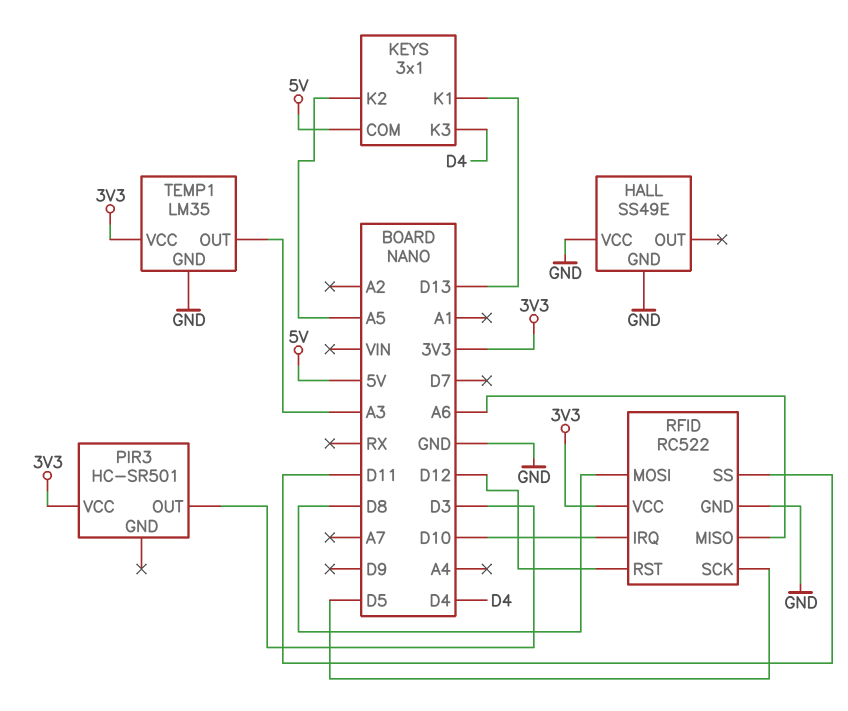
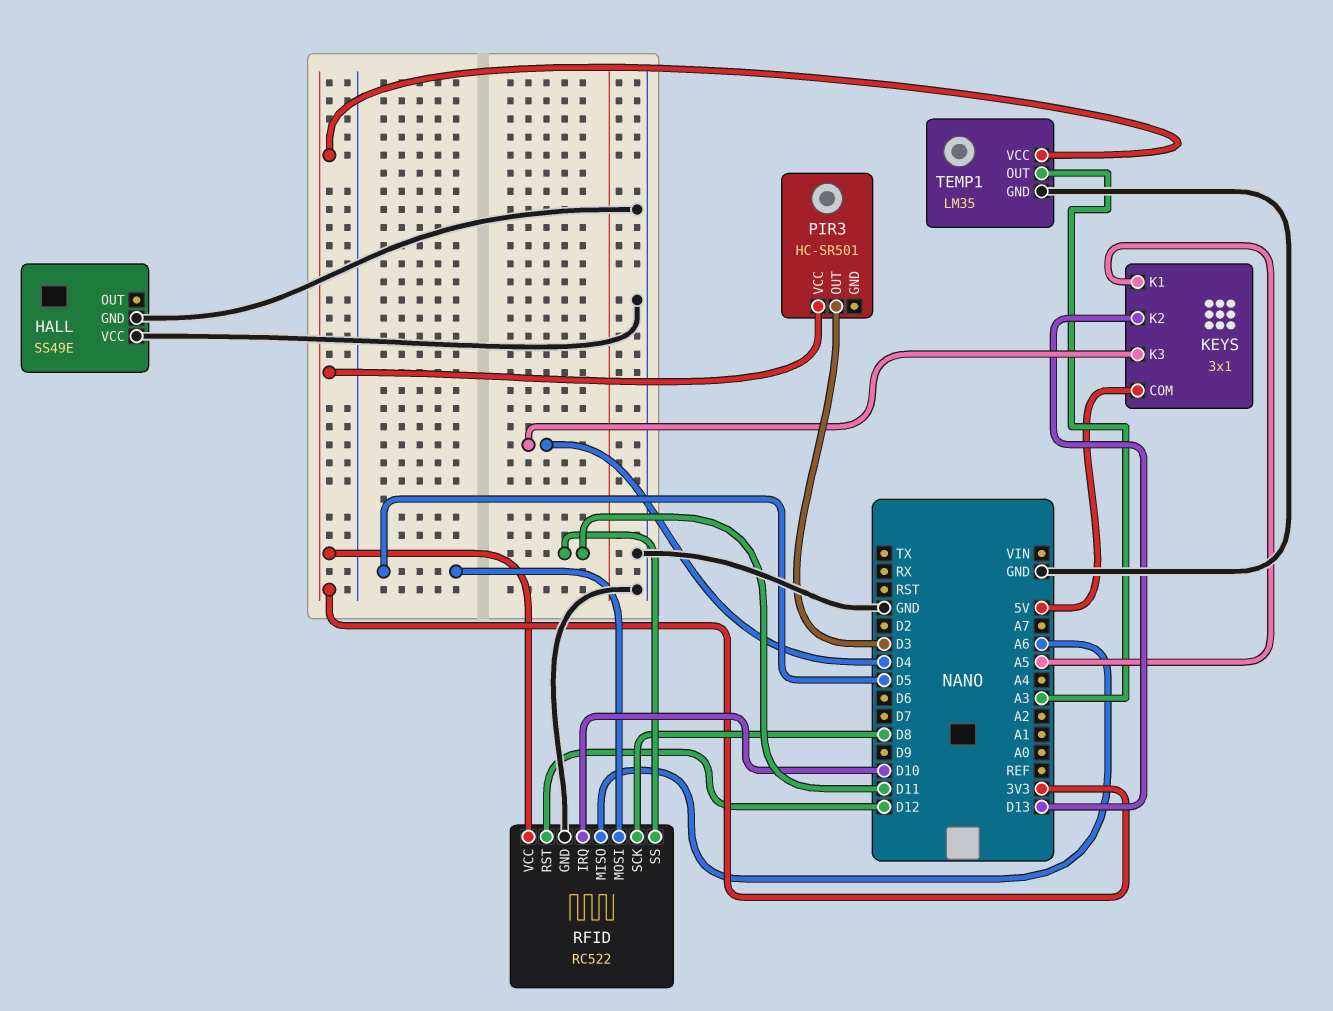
KEYS pin K1: D13 -> A5
KEYS pin K2: A5 -> D13
RFID pin MOSI: D8 -> D5
RFID pin SCK: D5 -> D8

